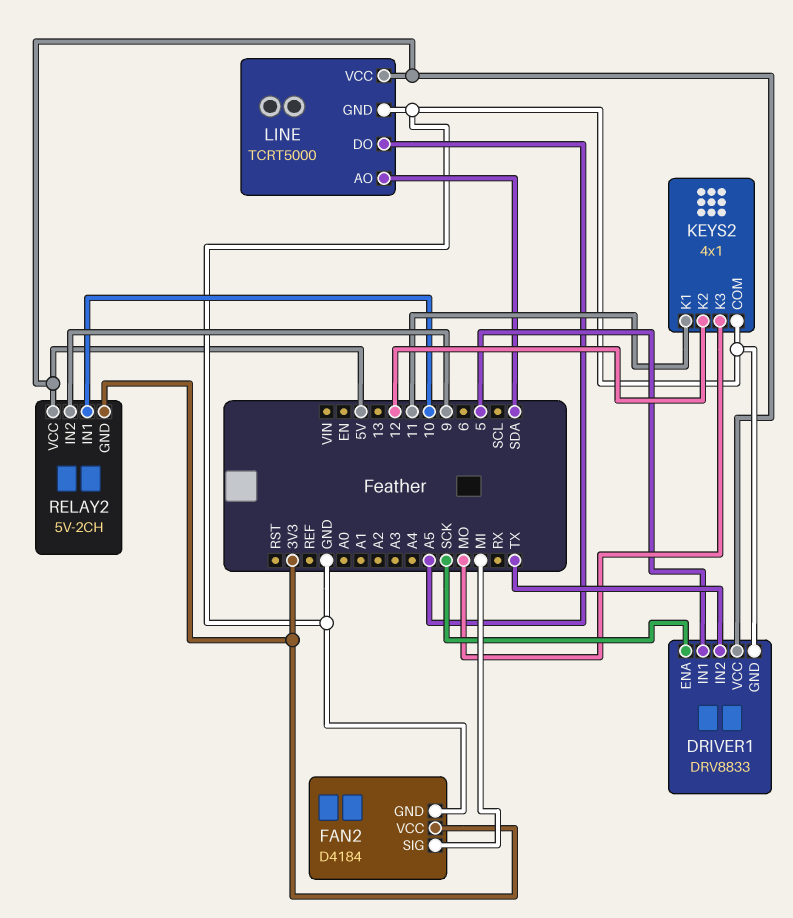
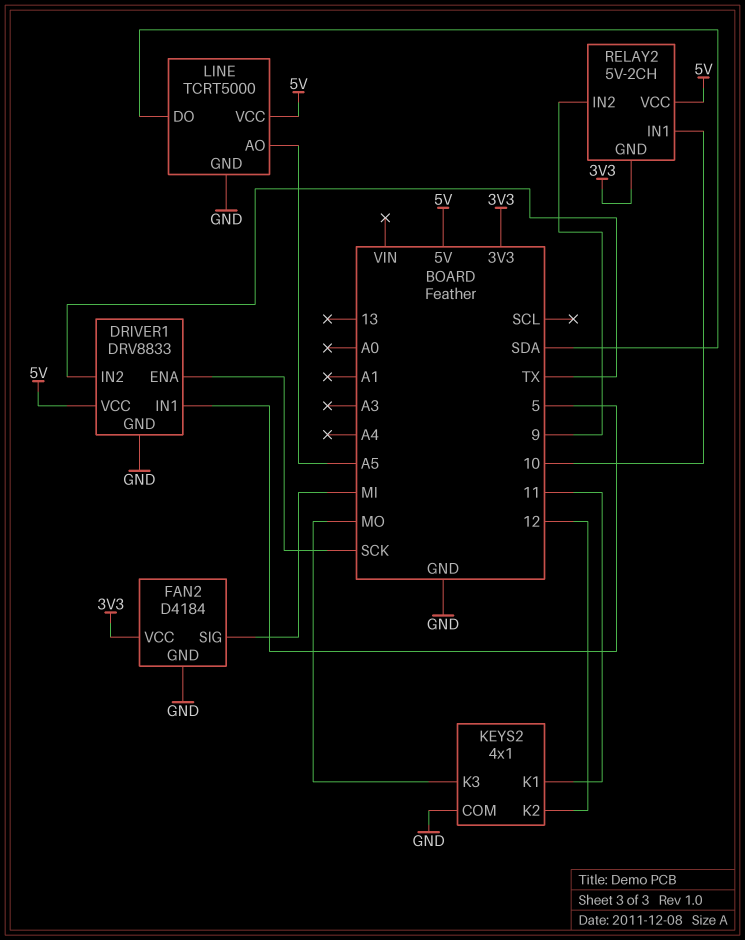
LINE pin AO: SDA -> A5
LINE pin DO: A5 -> SDA

